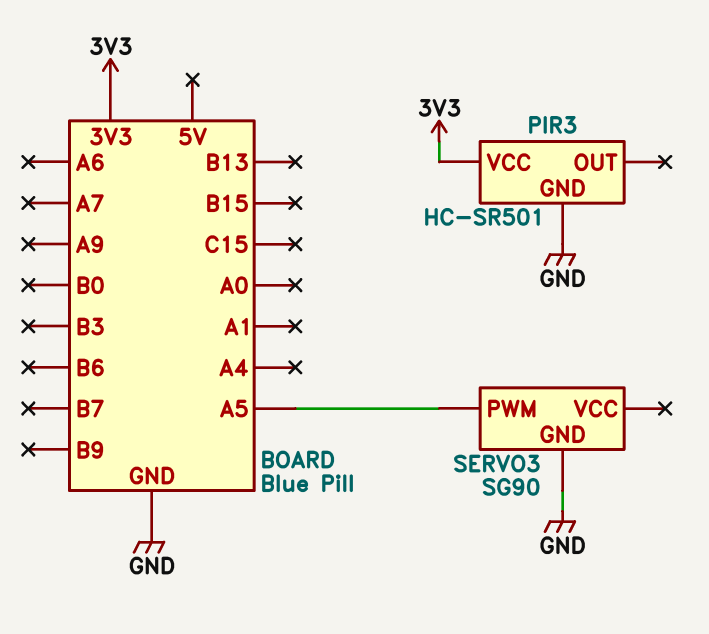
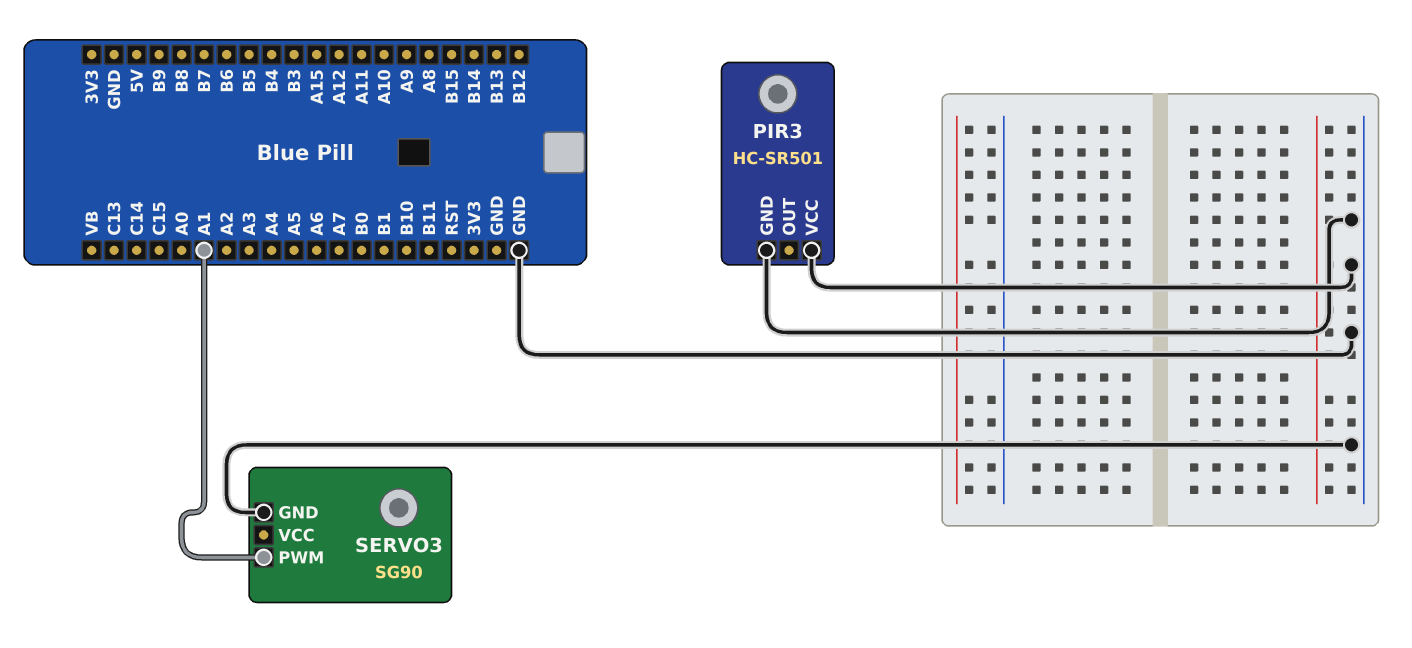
PIR3 pin VCC: 3V3 -> GND
SERVO3 pin PWM: A5 -> A1

